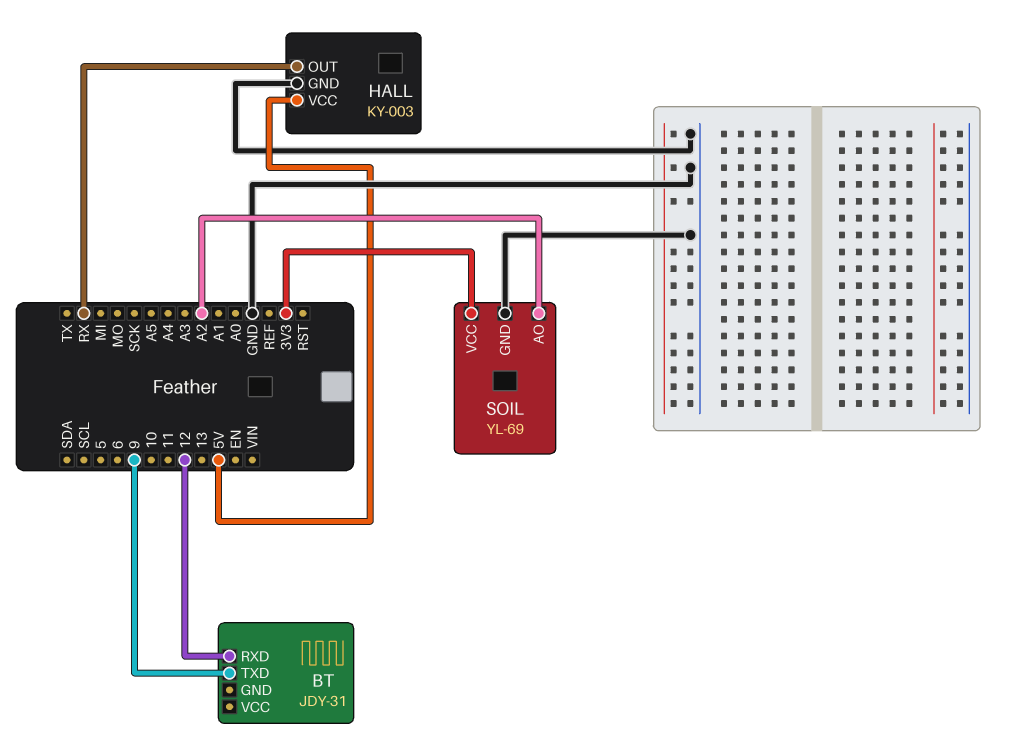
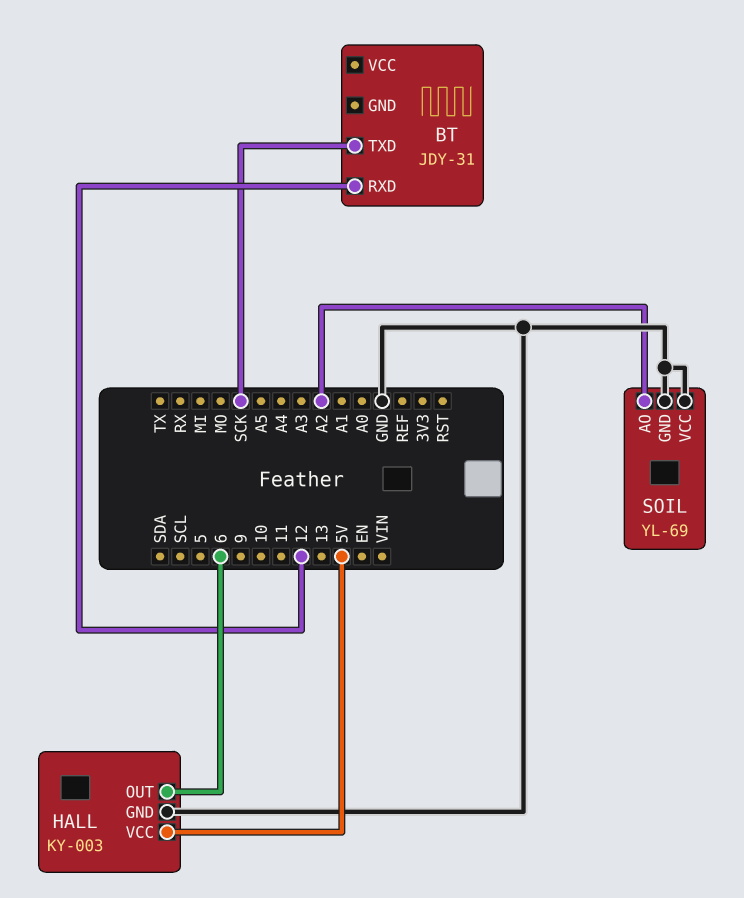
BT pin TXD: 9 -> SCK
HALL pin OUT: RX -> 6
SOIL pin VCC: 3V3 -> GND

